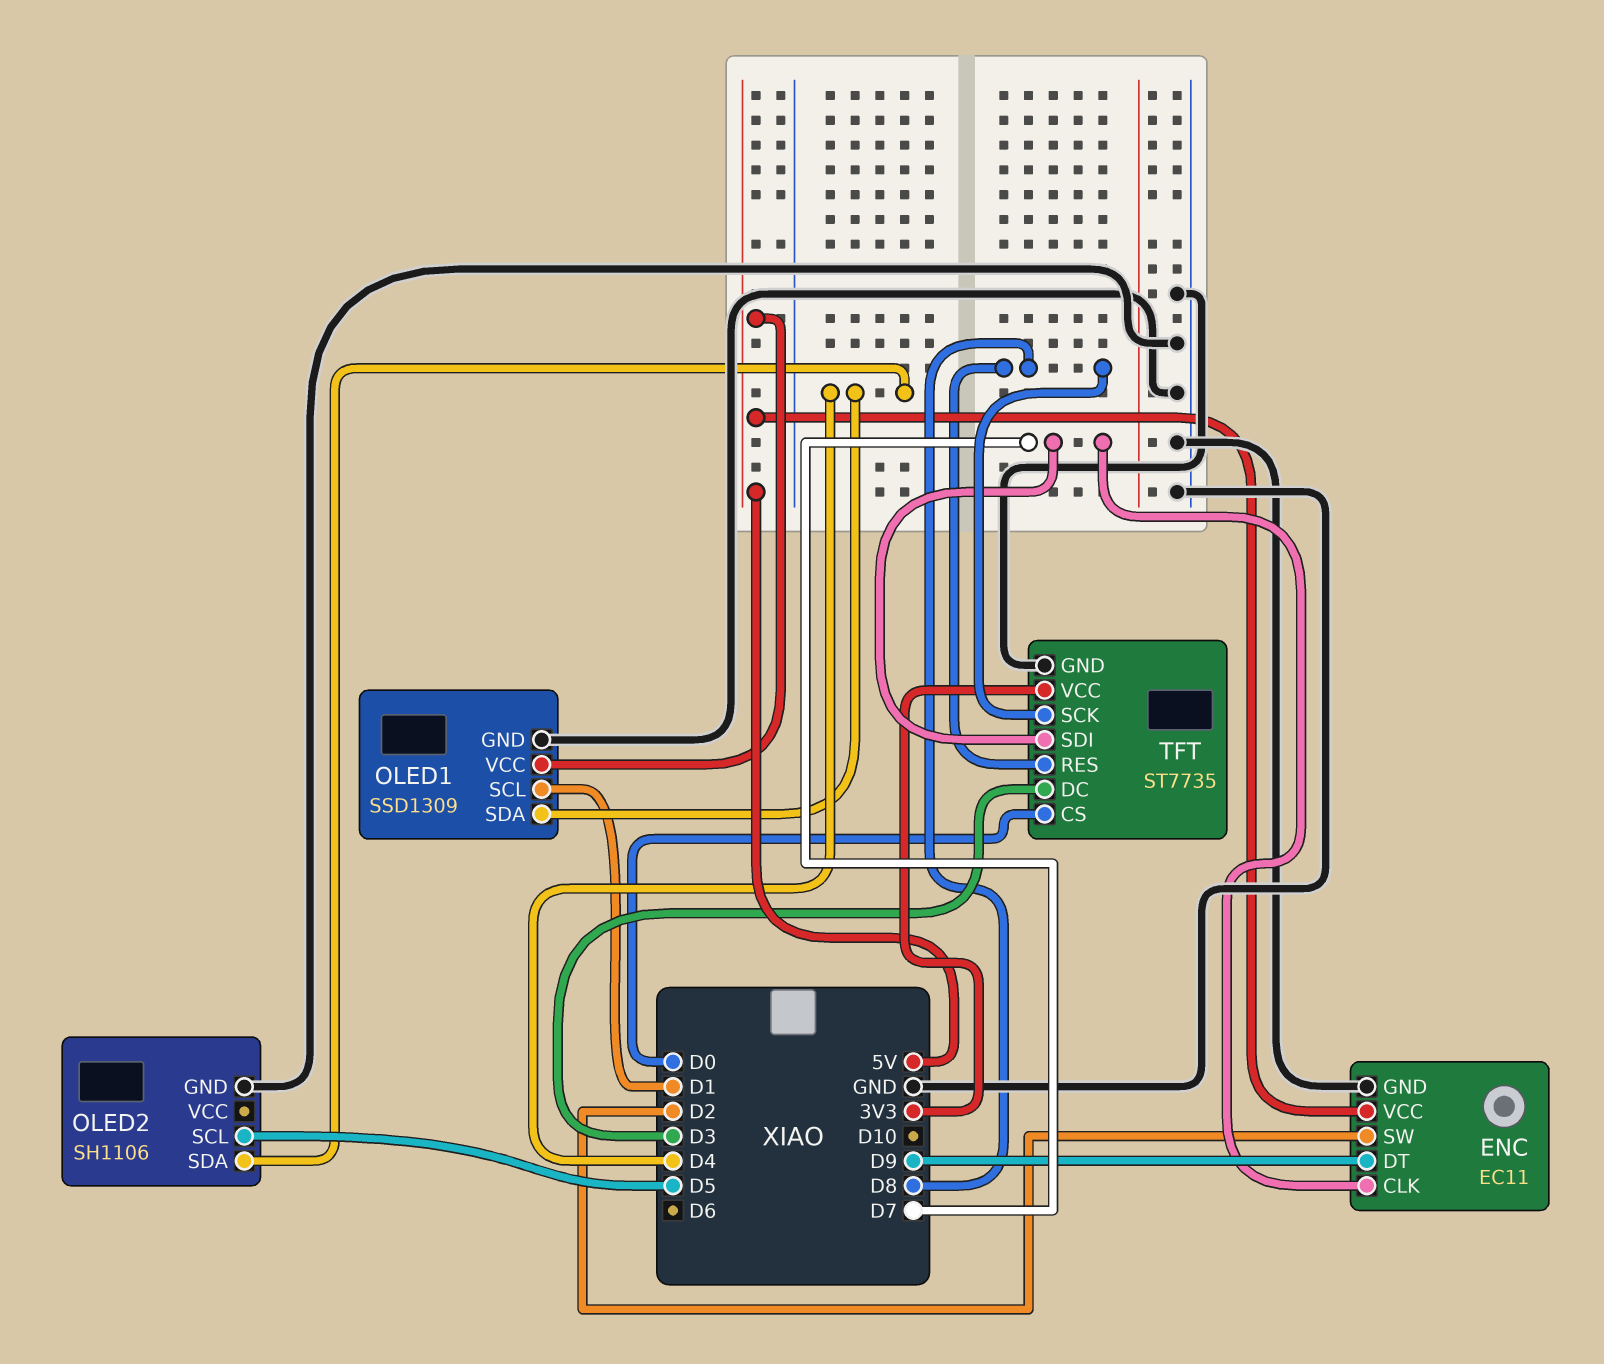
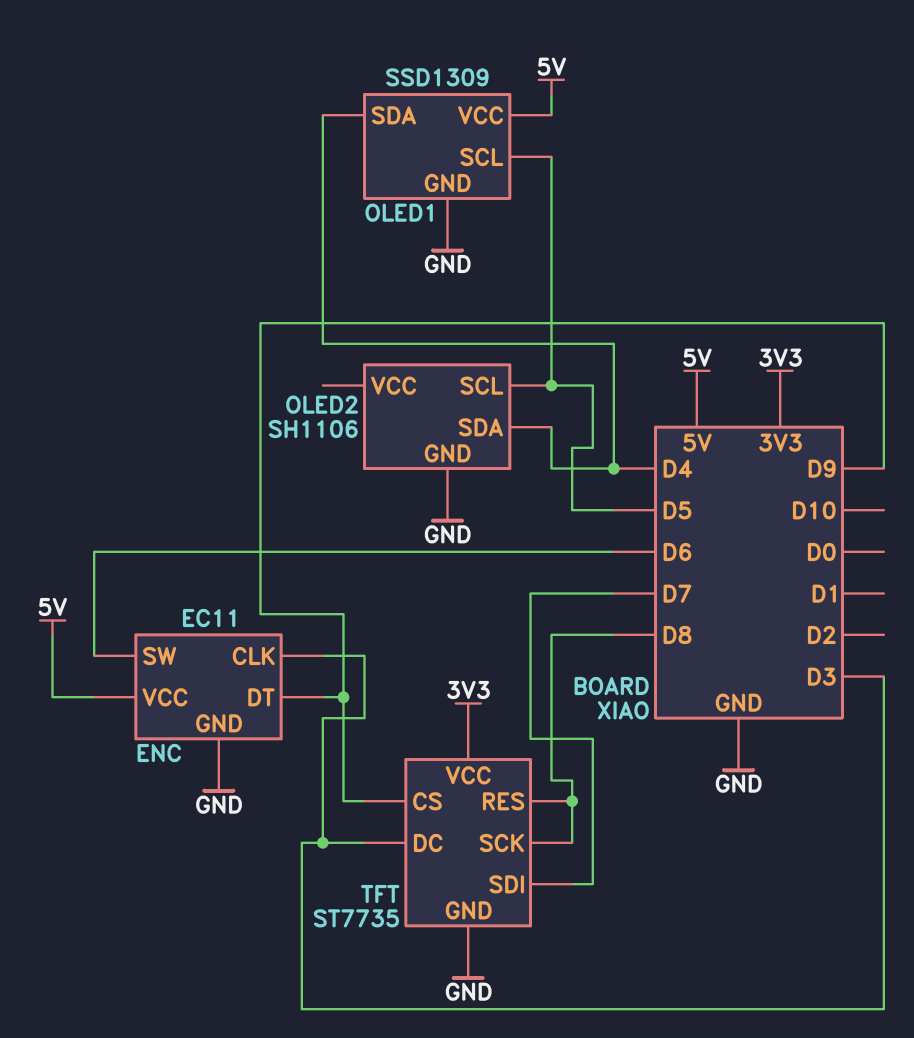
ENC pin CLK: D7 -> D3
ENC pin SW: D2 -> D6
OLED1 pin SCL: D1 -> D5
TFT pin CS: D0 -> D9

